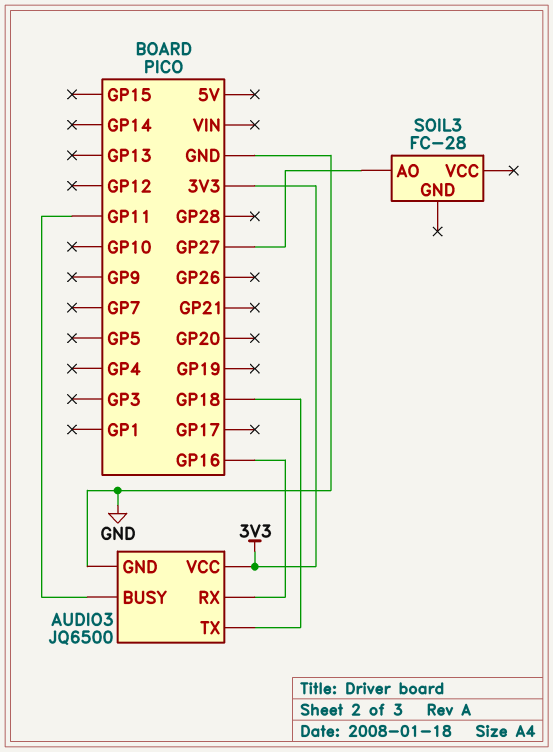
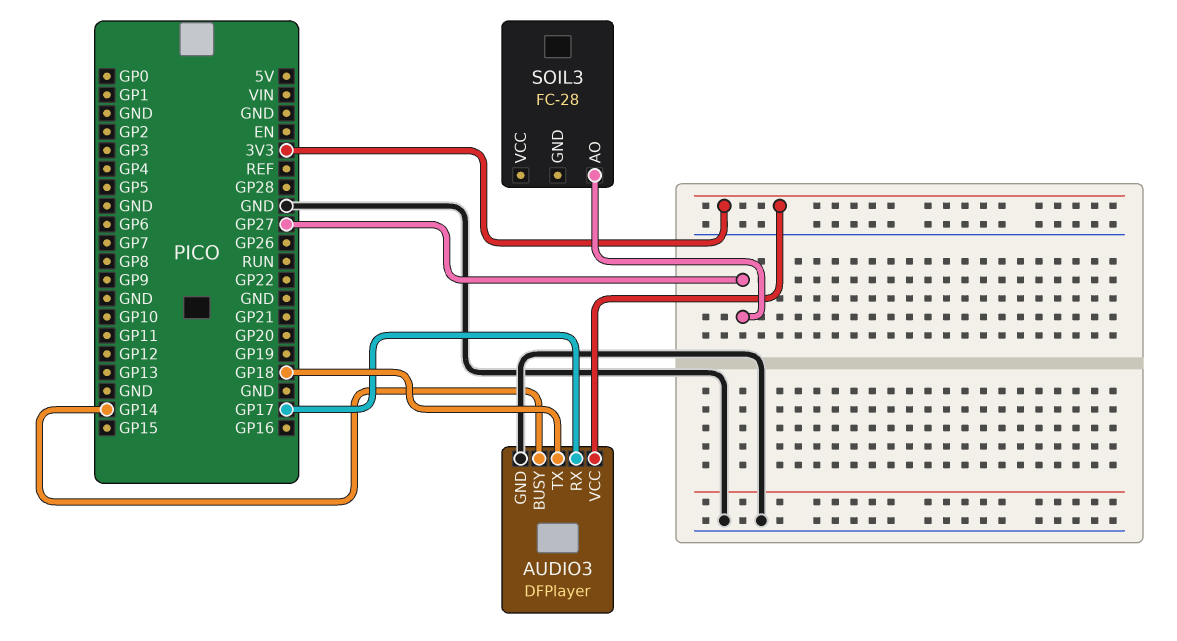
AUDIO3: JQ6500 -> DFPlayer
AUDIO3 pin BUSY: GP11 -> GP14
AUDIO3 pin RX: GP16 -> GP17

